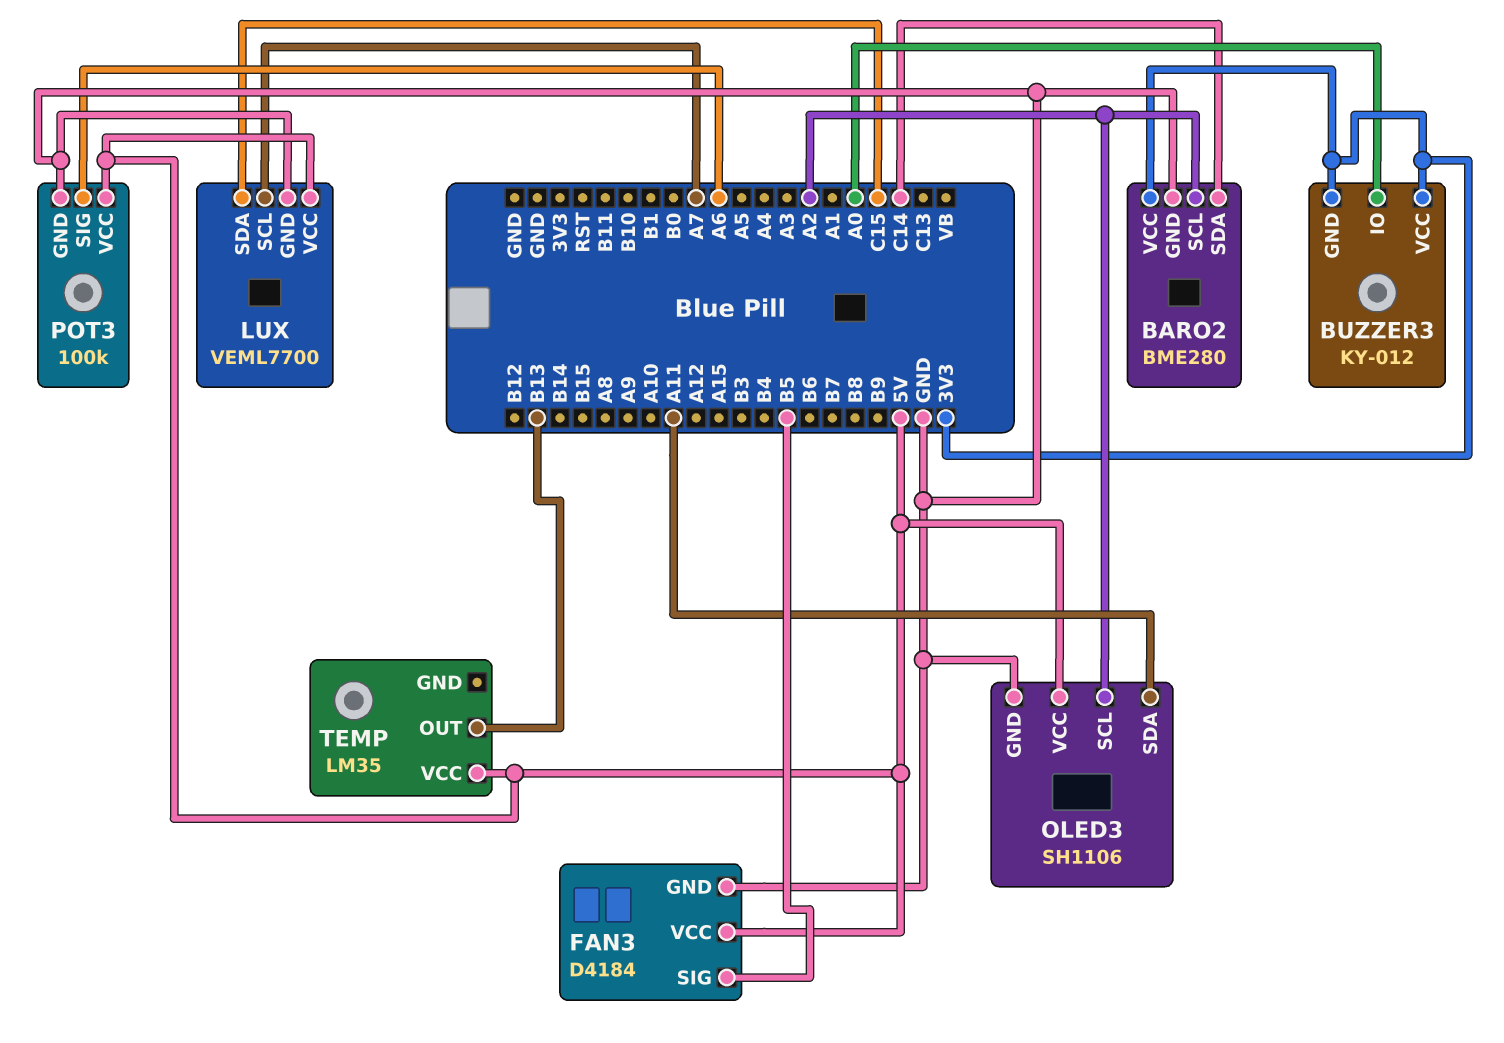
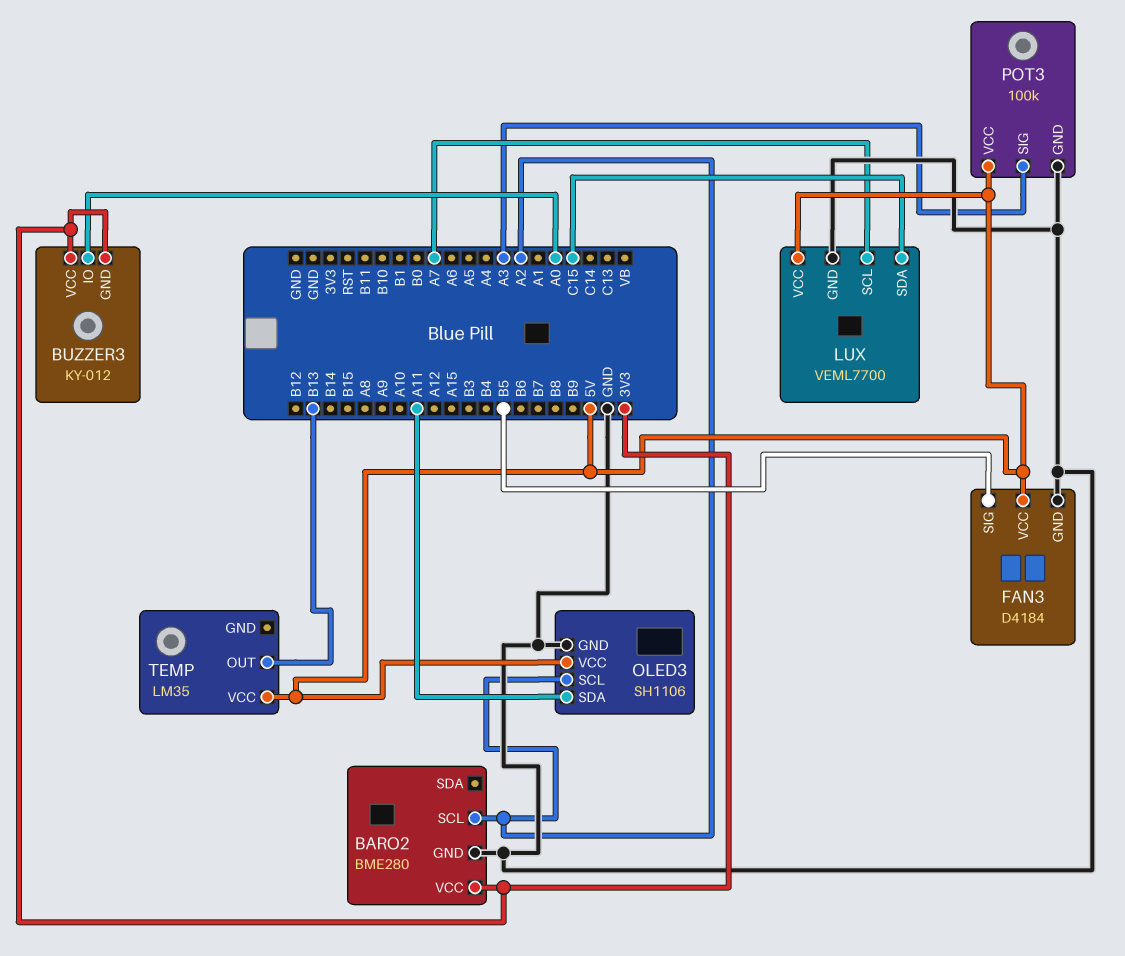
BARO2 pin SDA: C14 -> none
POT3 pin SIG: A6 -> A3

